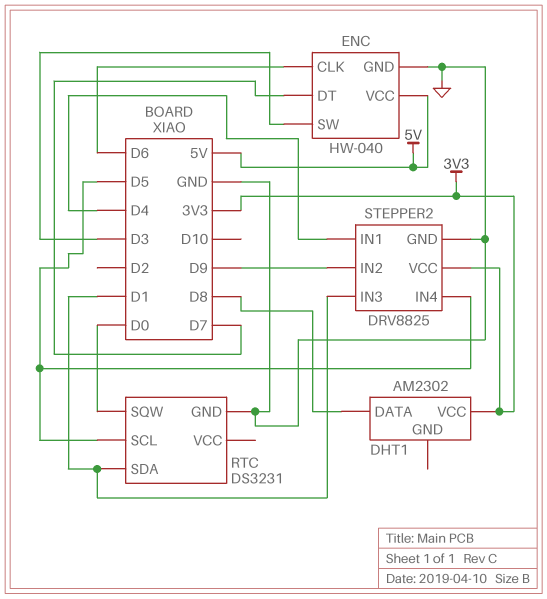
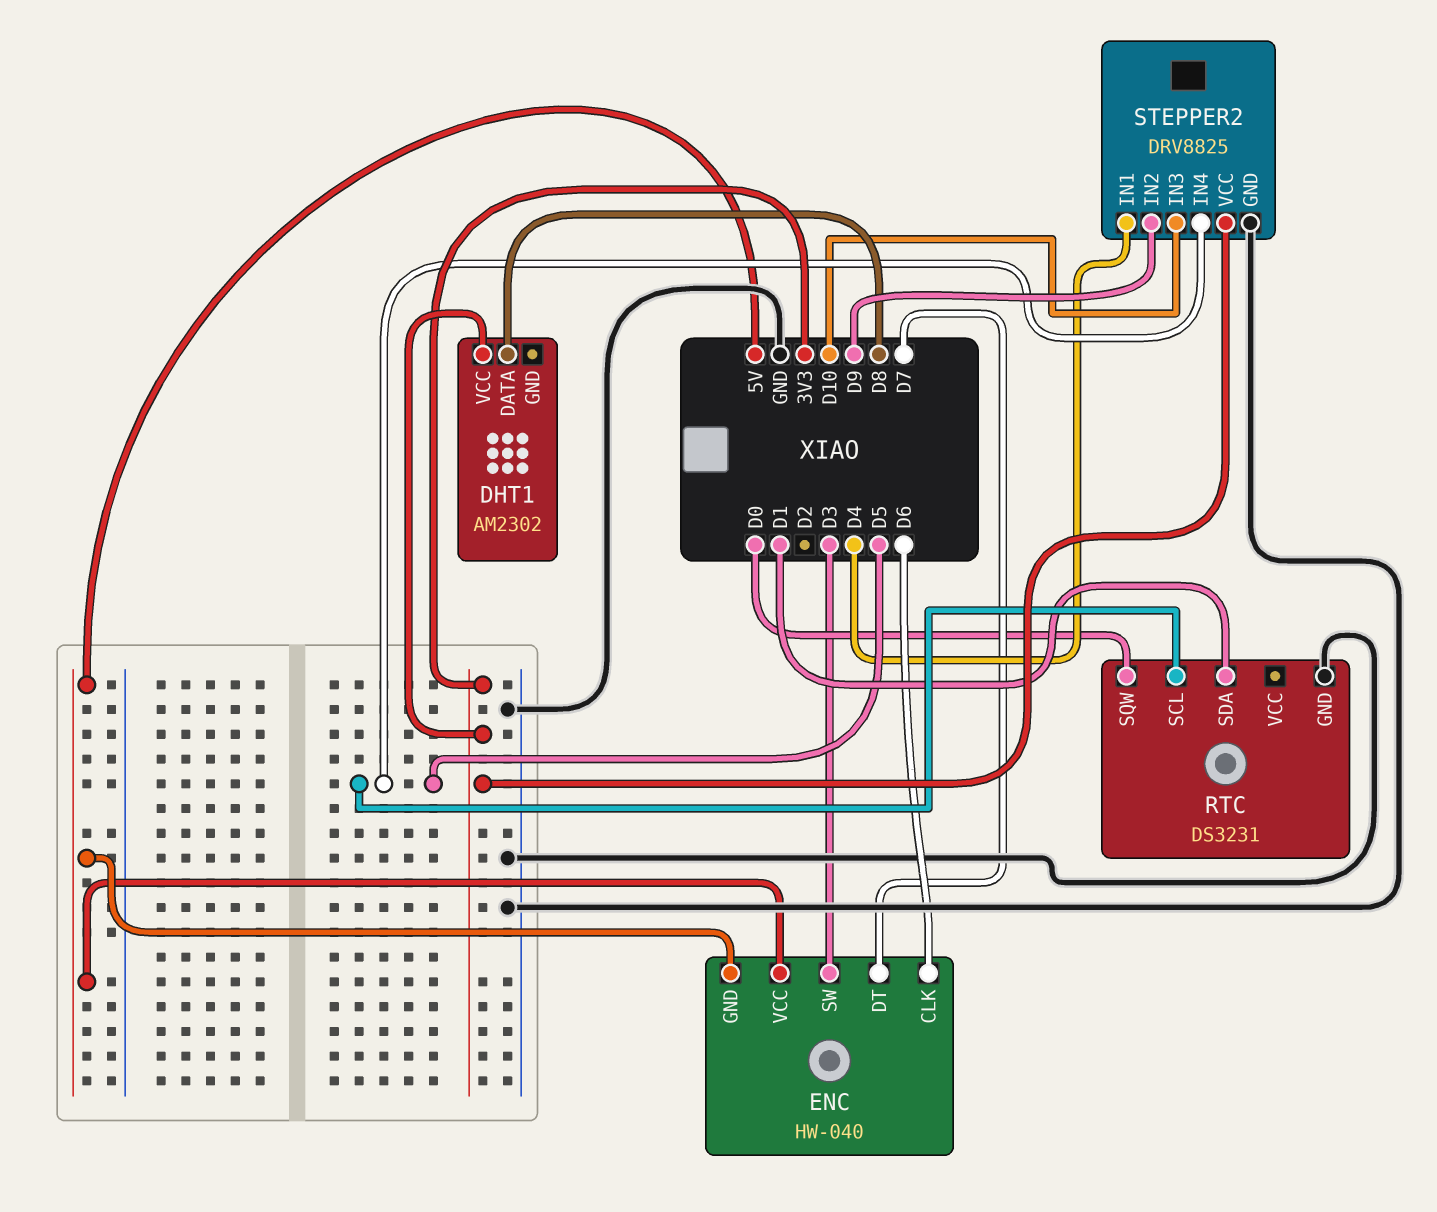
ENC pin GND: GND -> 5V
STEPPER2 pin IN3: D1 -> D10

